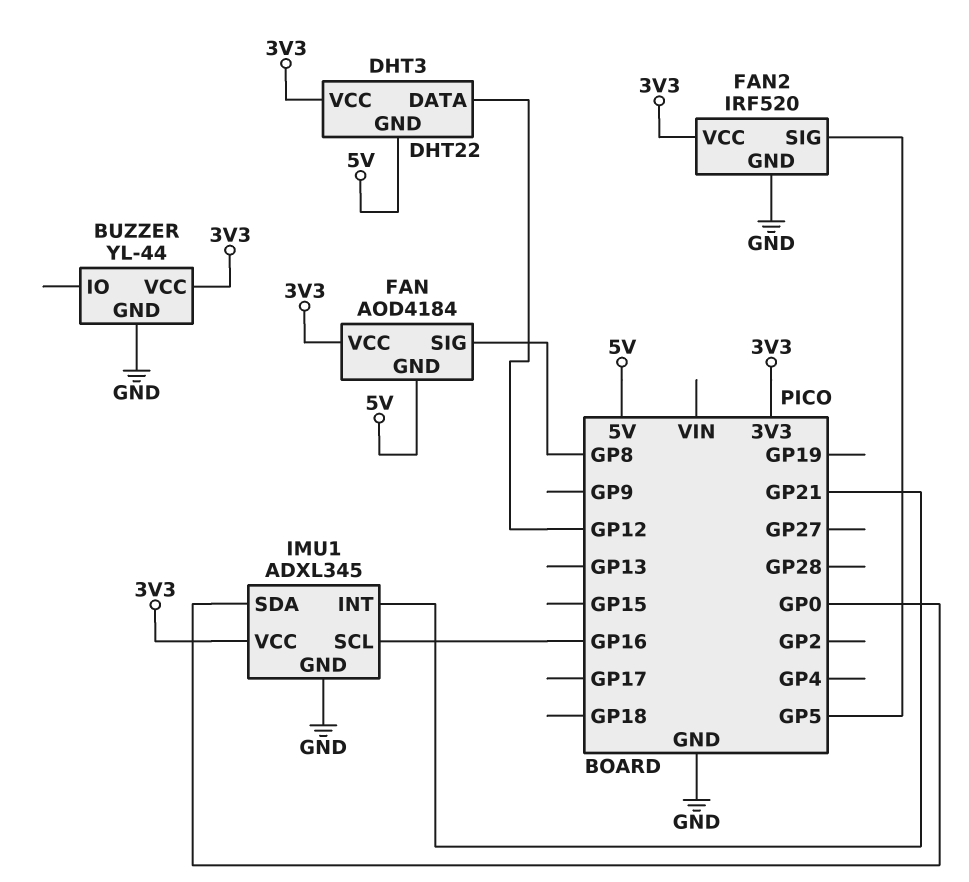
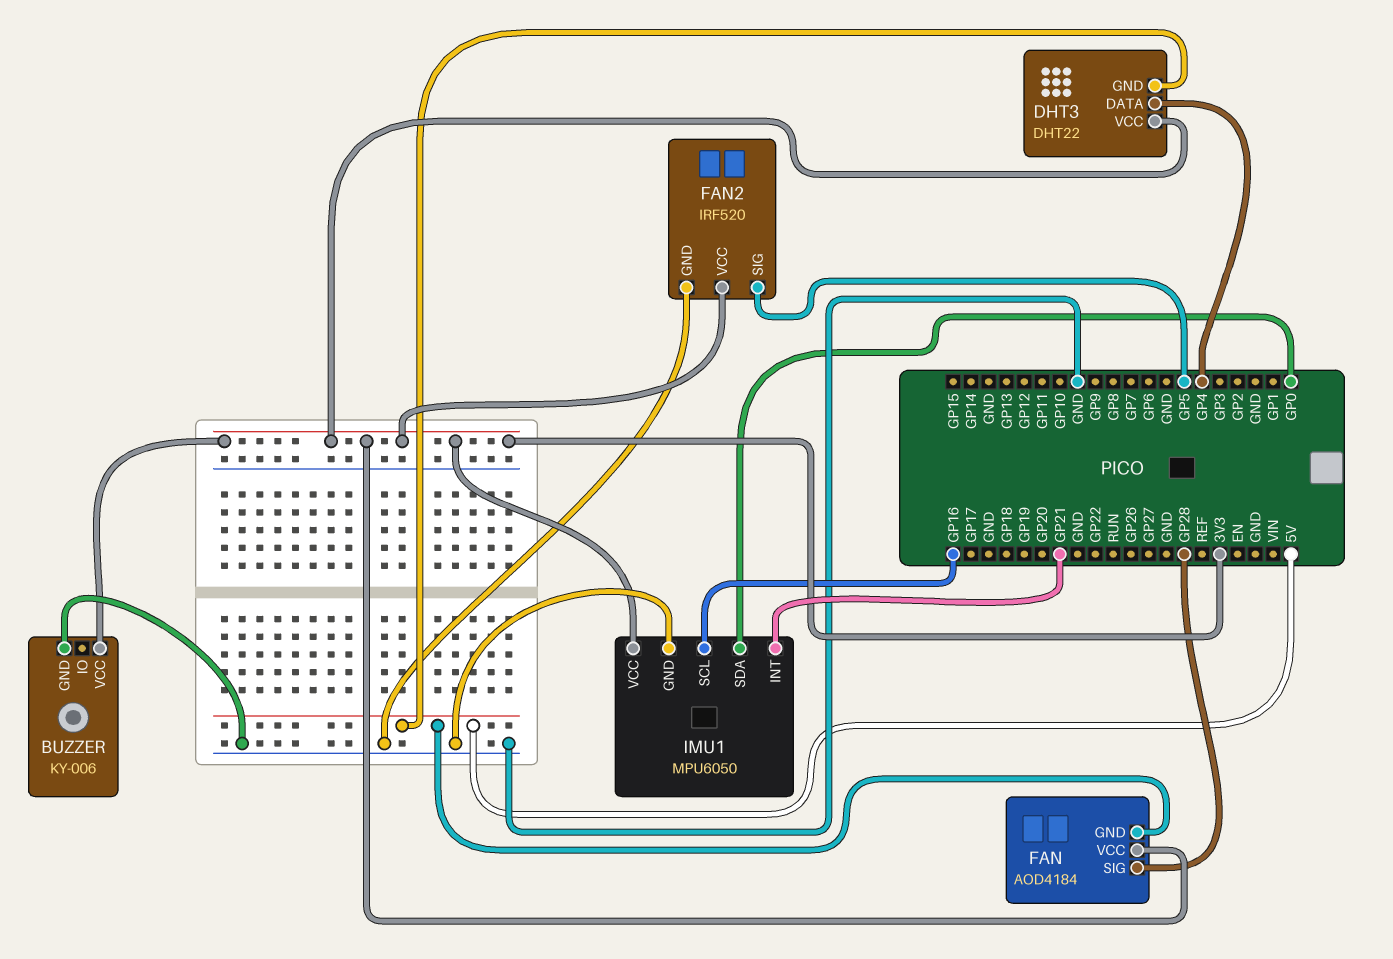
BUZZER: YL-44 -> KY-006
DHT3 pin DATA: GP12 -> GP4
FAN pin SIG: GP8 -> GP28
IMU1: ADXL345 -> MPU6050

